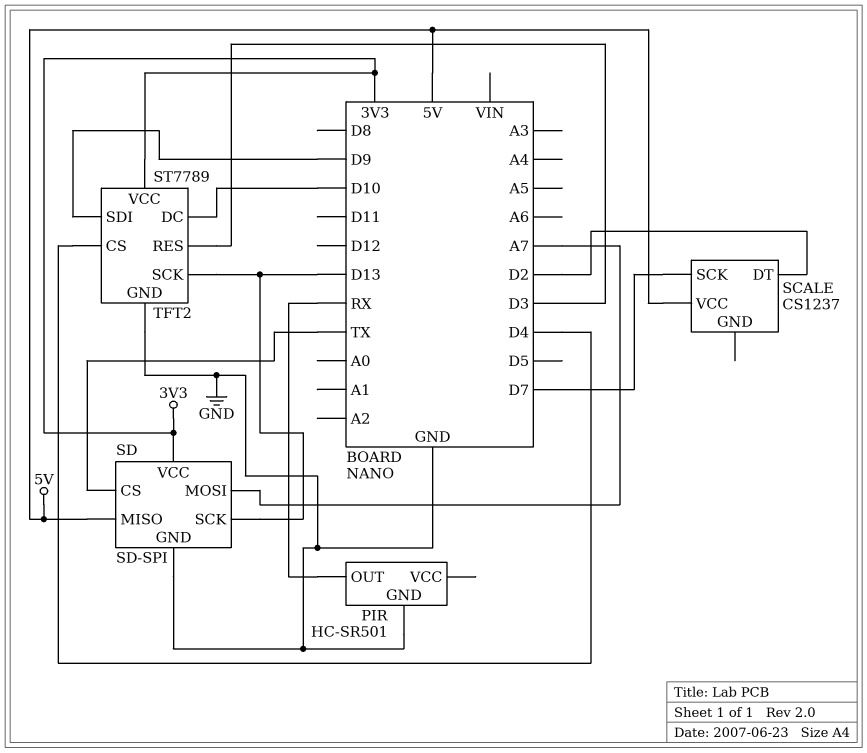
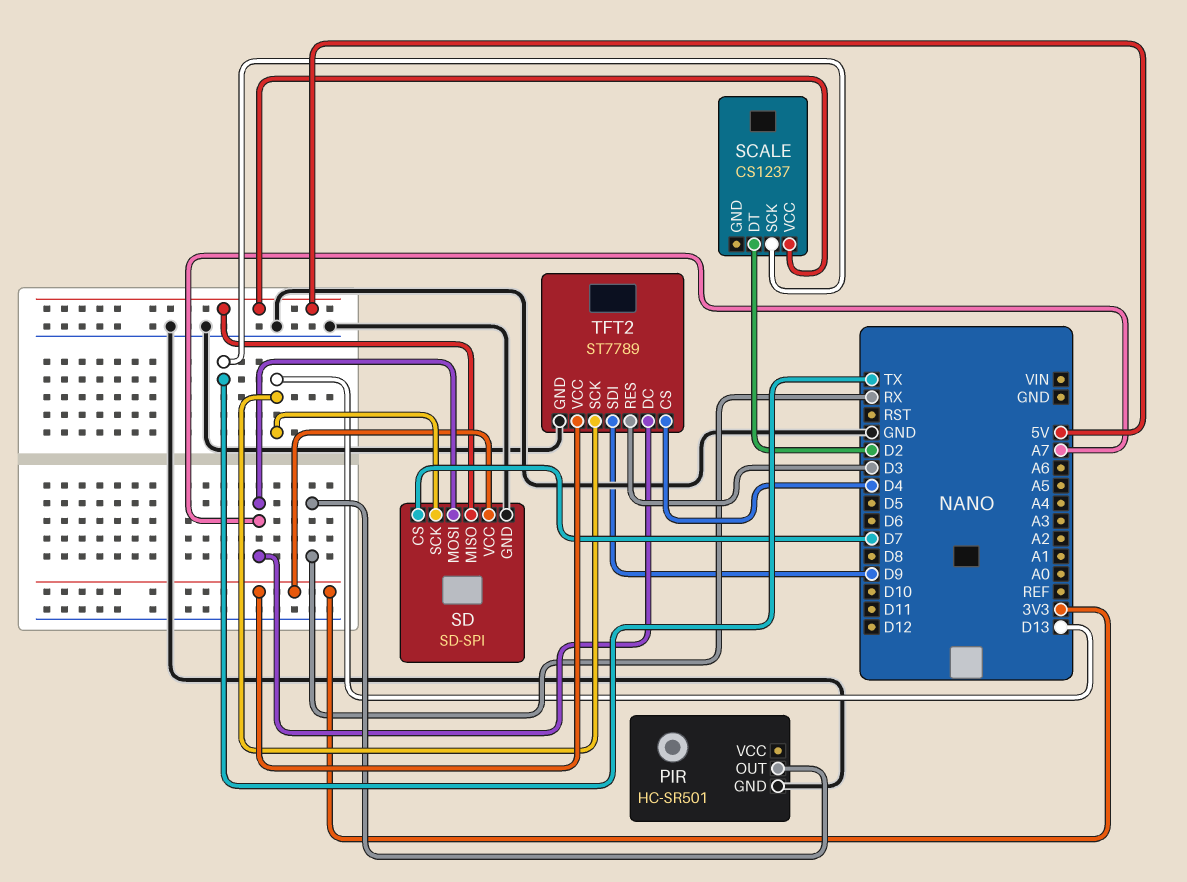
SCALE pin SCK: D7 -> TX
SD pin CS: TX -> D7
TFT2 pin DC: D10 -> A7

